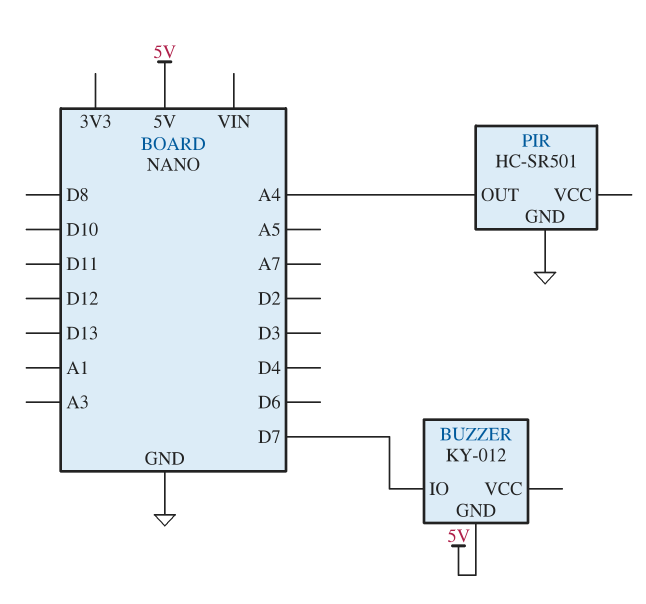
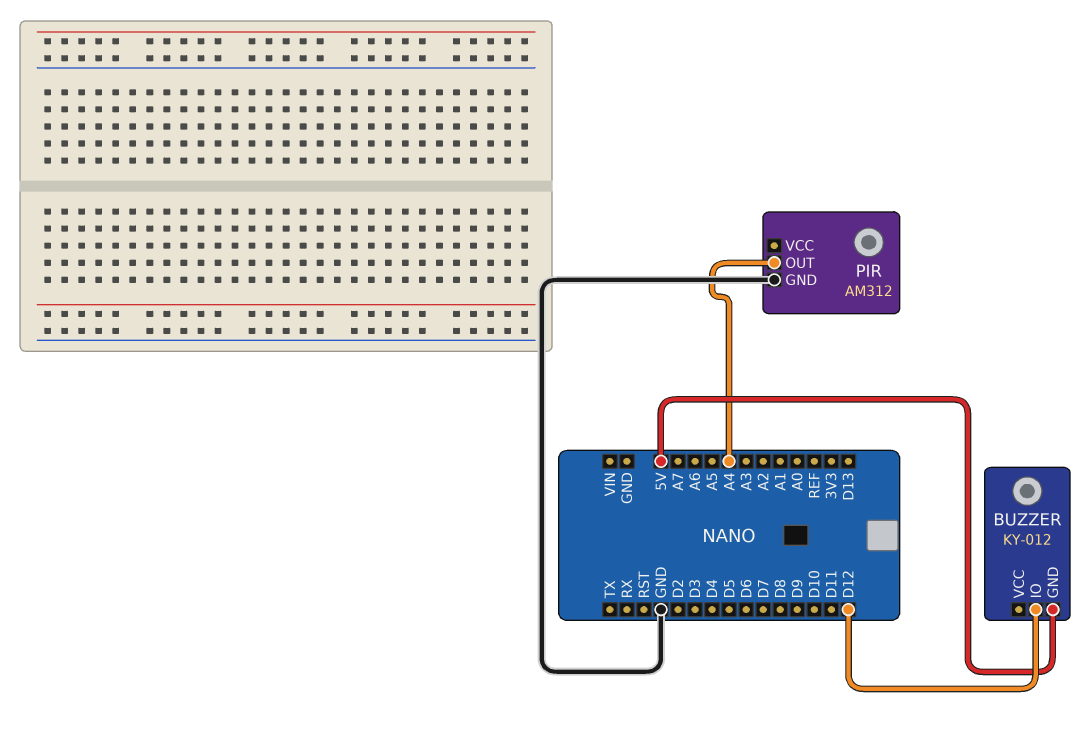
BUZZER pin IO: D7 -> D12
PIR: HC-SR501 -> AM312

